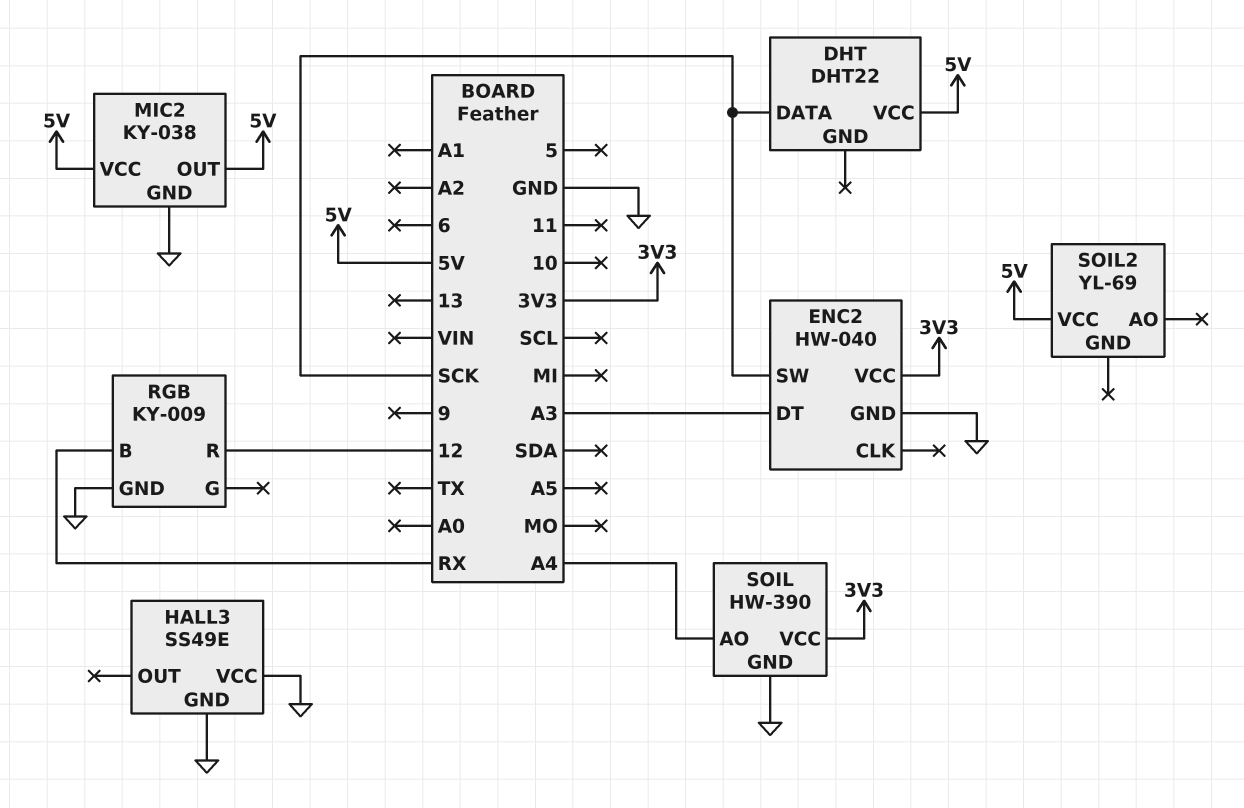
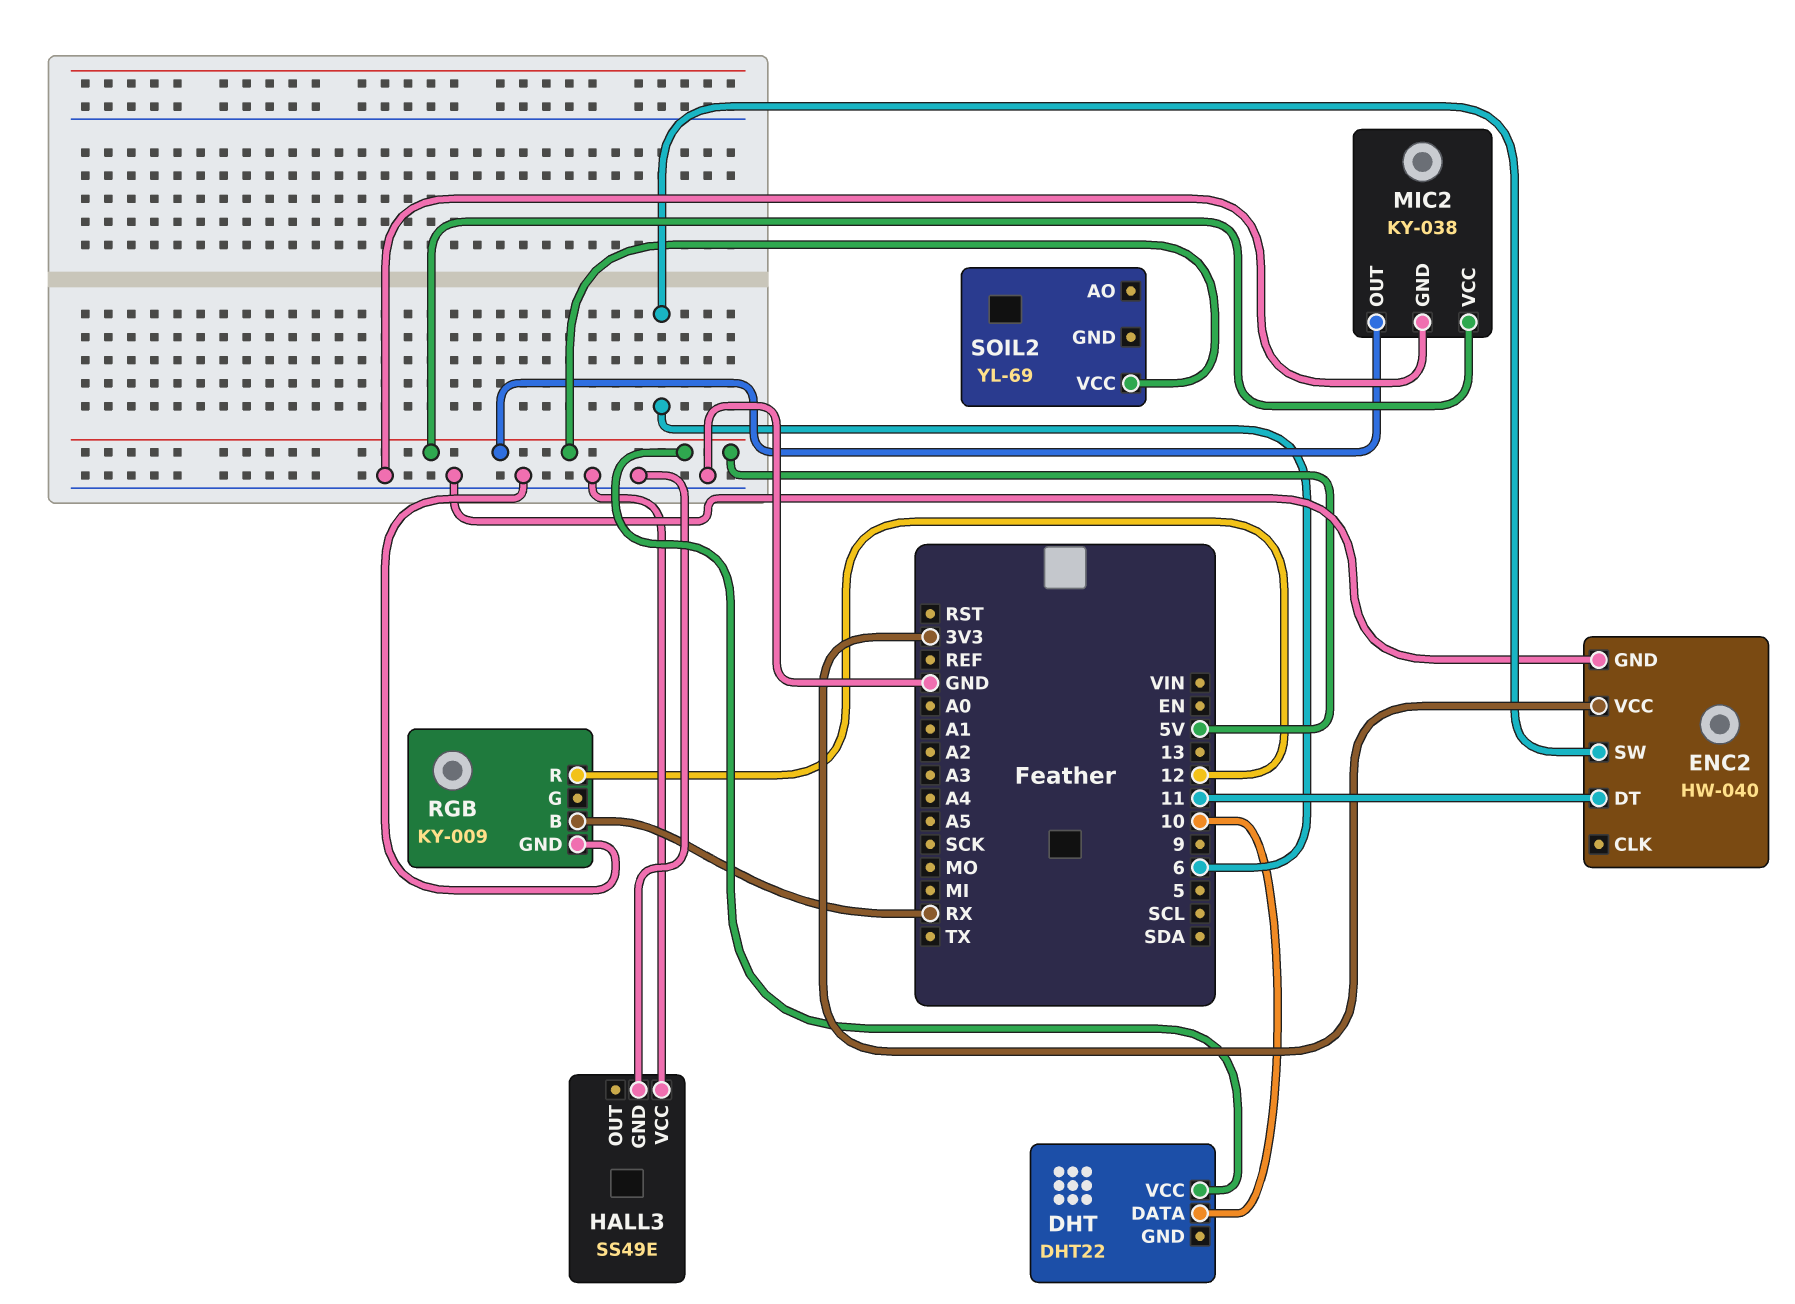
DHT pin DATA: SCK -> 10
ENC2 pin DT: A3 -> 11
ENC2 pin SW: SCK -> 6
SOIL: HW-390 -> none
SOIL pin AO: A4 -> none
SOIL pin GND: GND -> none
SOIL pin VCC: 3V3 -> none

